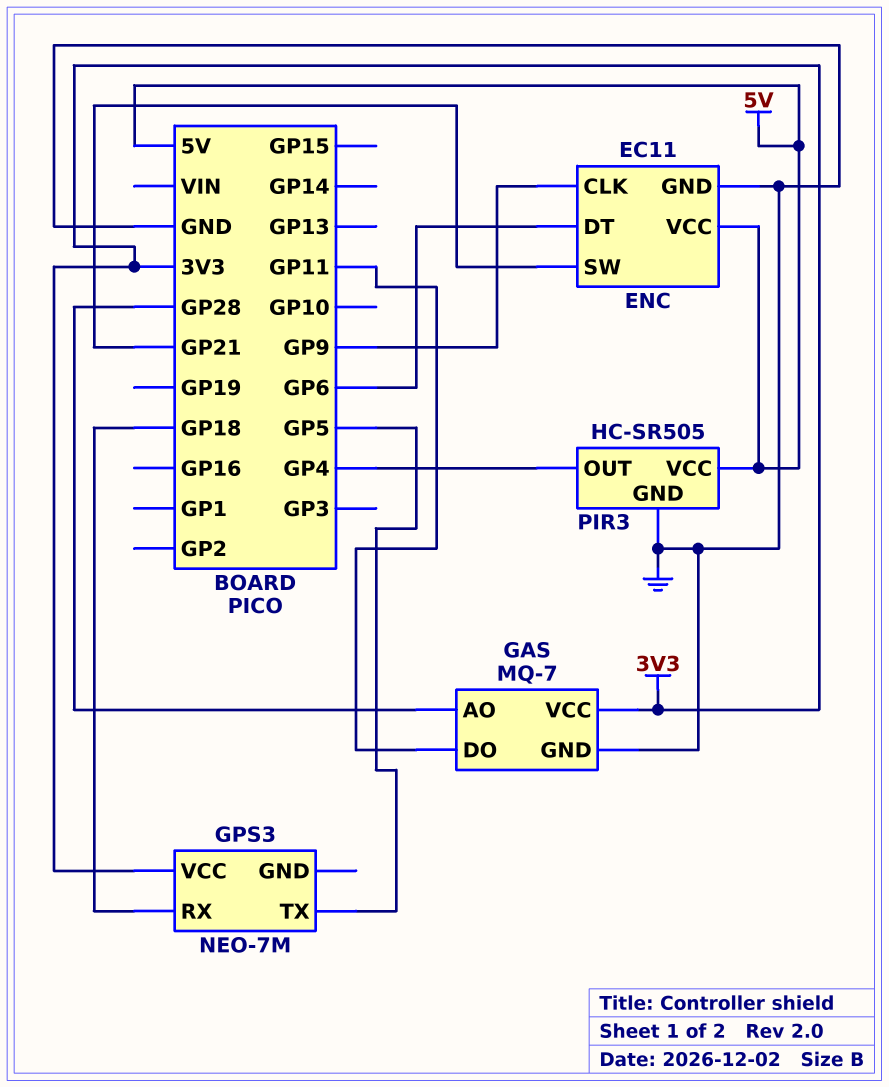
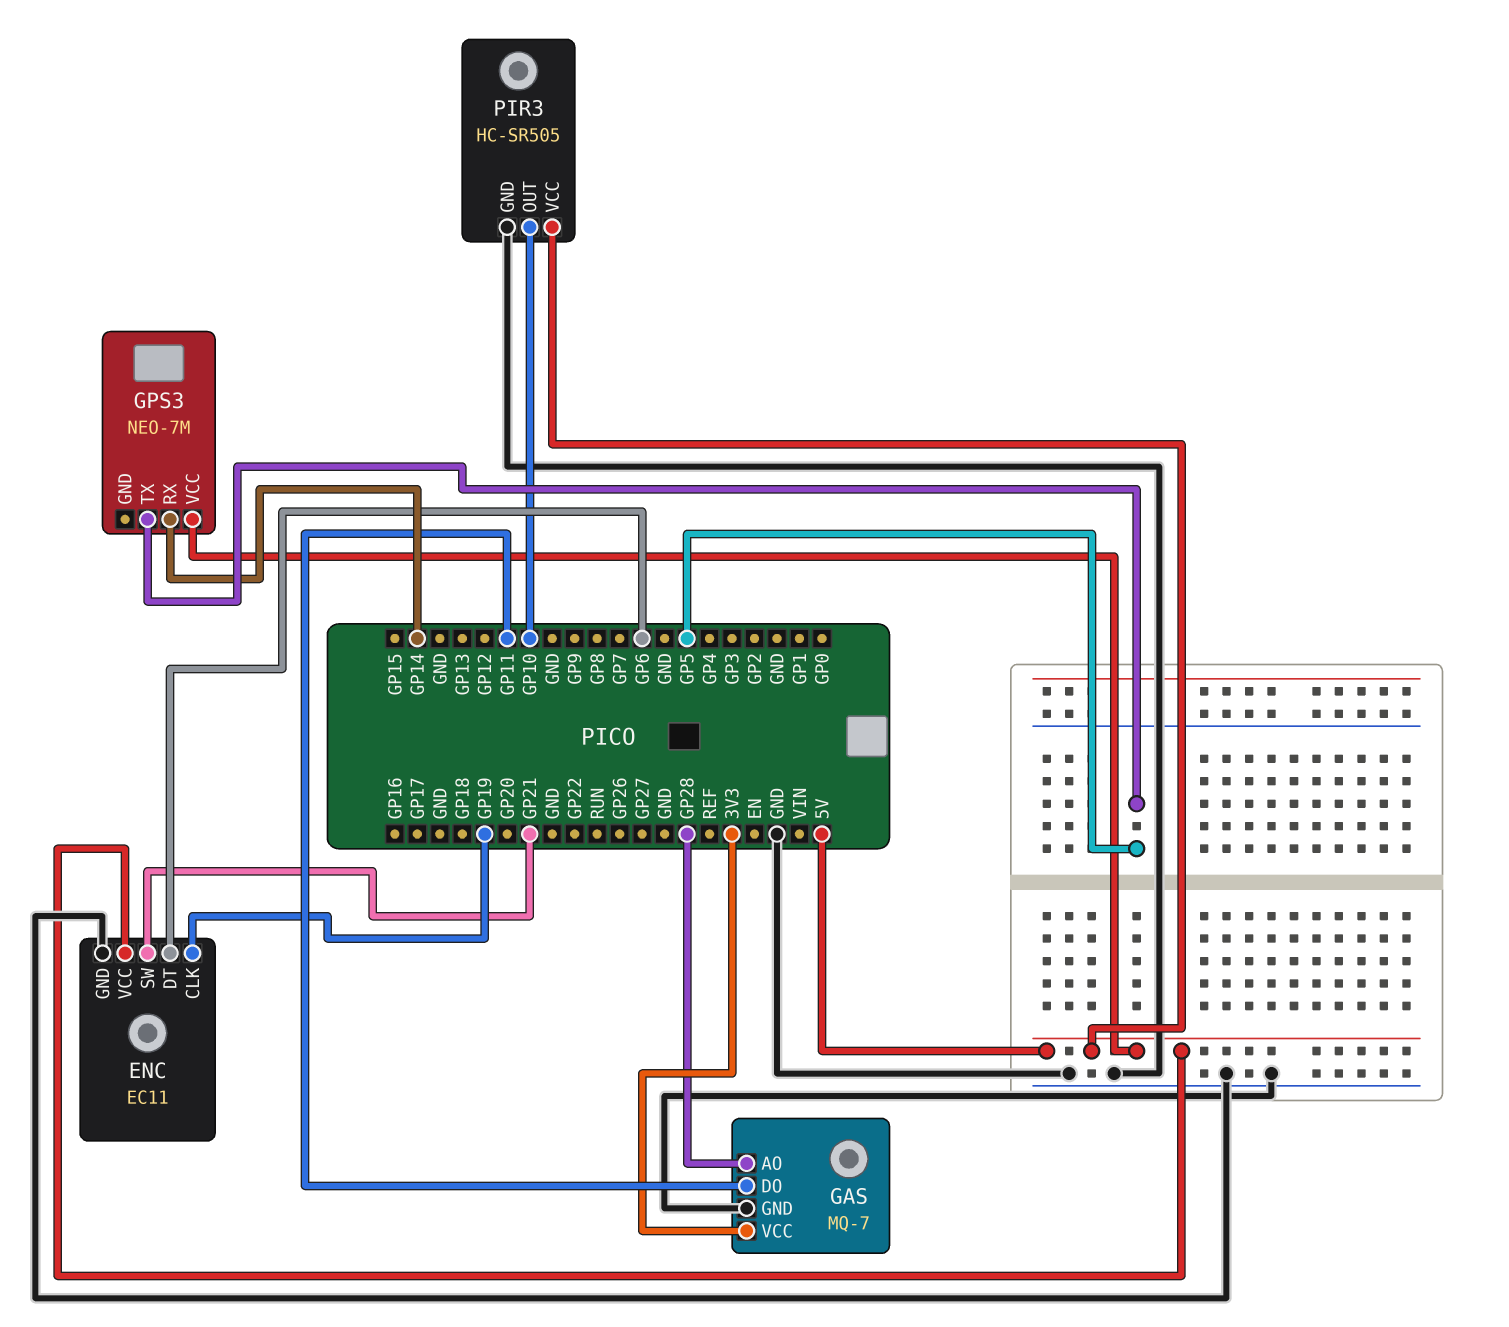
ENC pin CLK: GP9 -> GP19
GPS3 pin RX: GP18 -> GP14
GPS3 pin VCC: 3V3 -> 5V
PIR3 pin OUT: GP4 -> GP10

